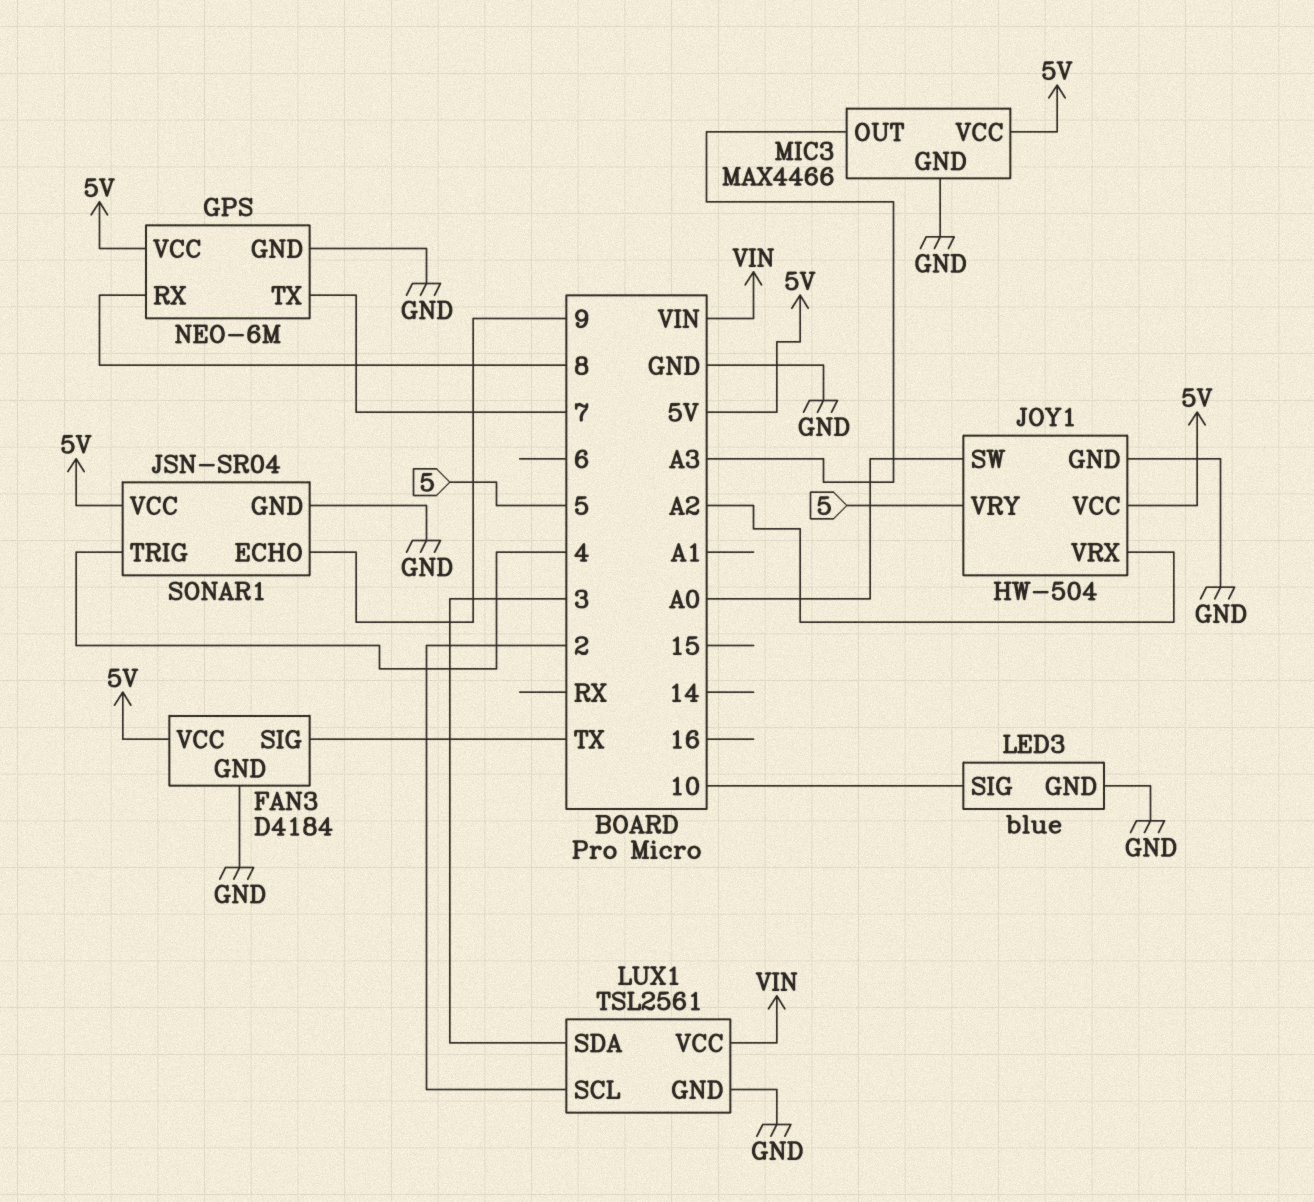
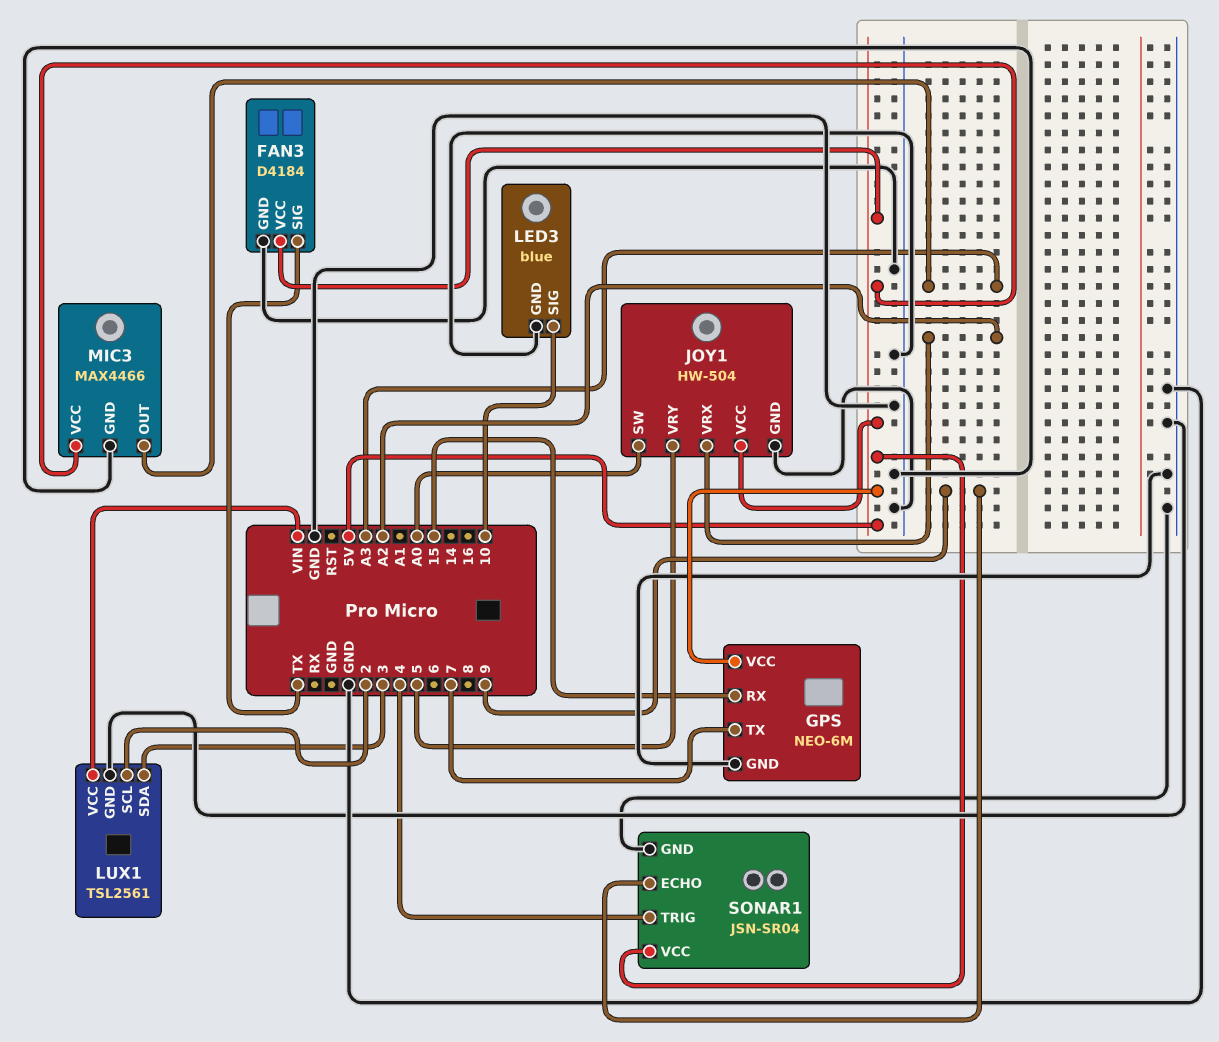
GPS pin RX: 8 -> 15

